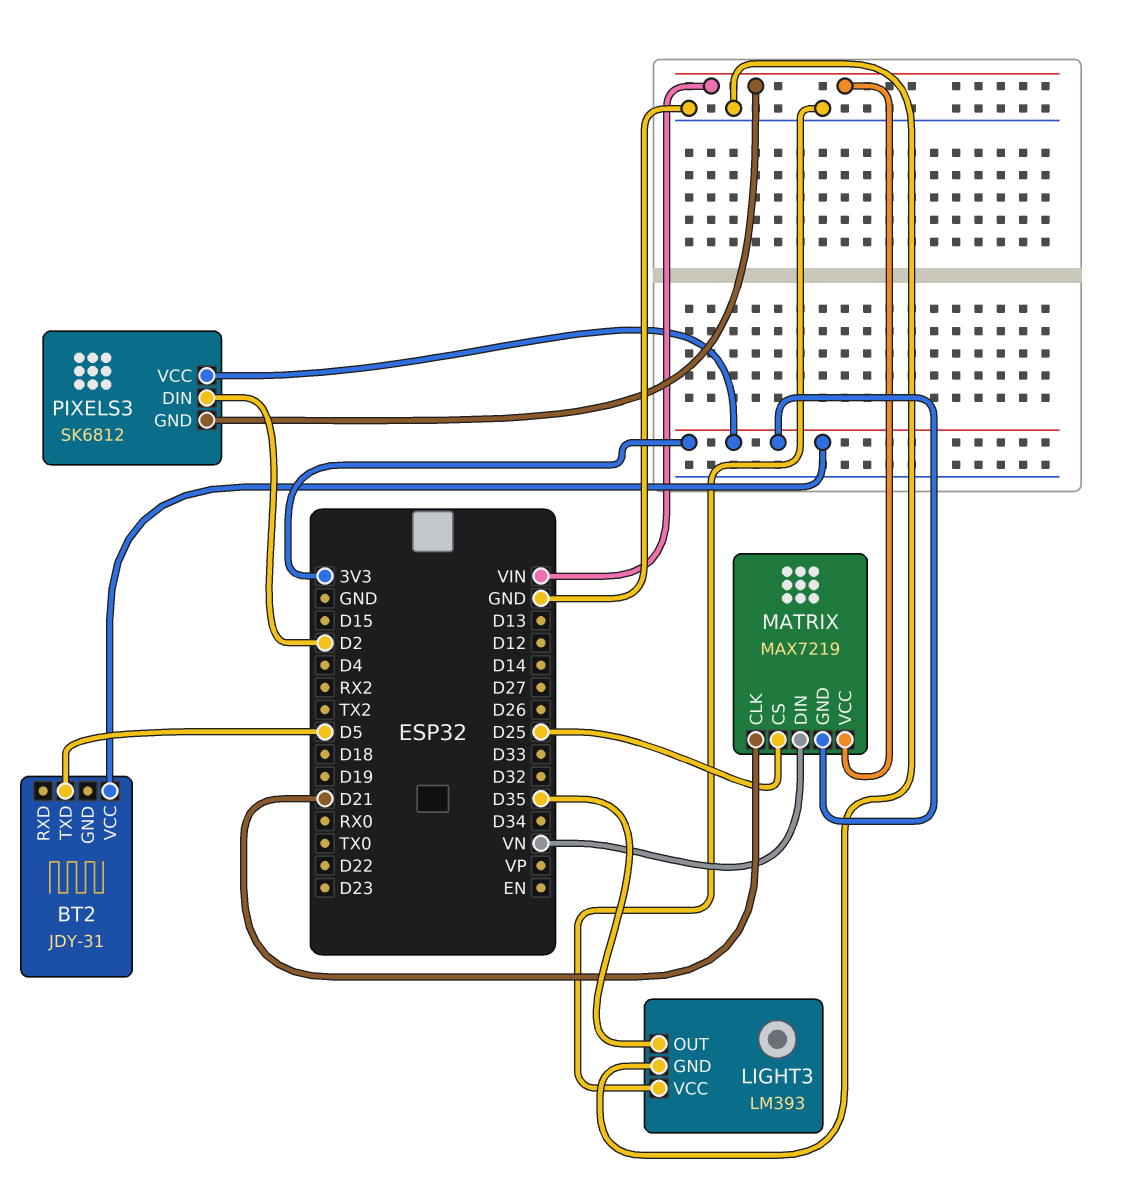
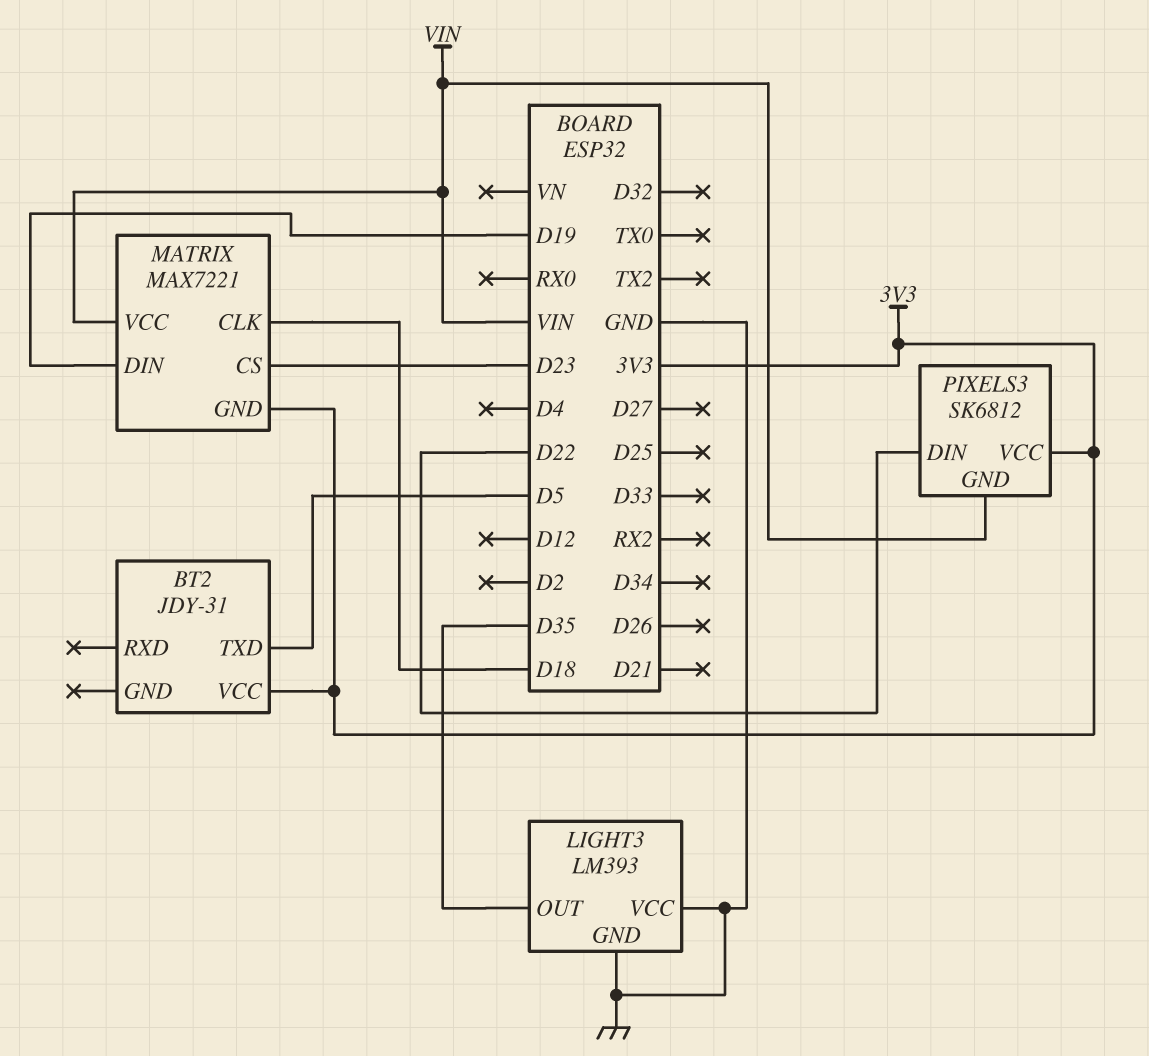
MATRIX: MAX7219 -> MAX7221
MATRIX pin CLK: D21 -> D18
MATRIX pin CS: D25 -> D23
MATRIX pin DIN: VN -> D19
PIXELS3 pin DIN: D2 -> D22

